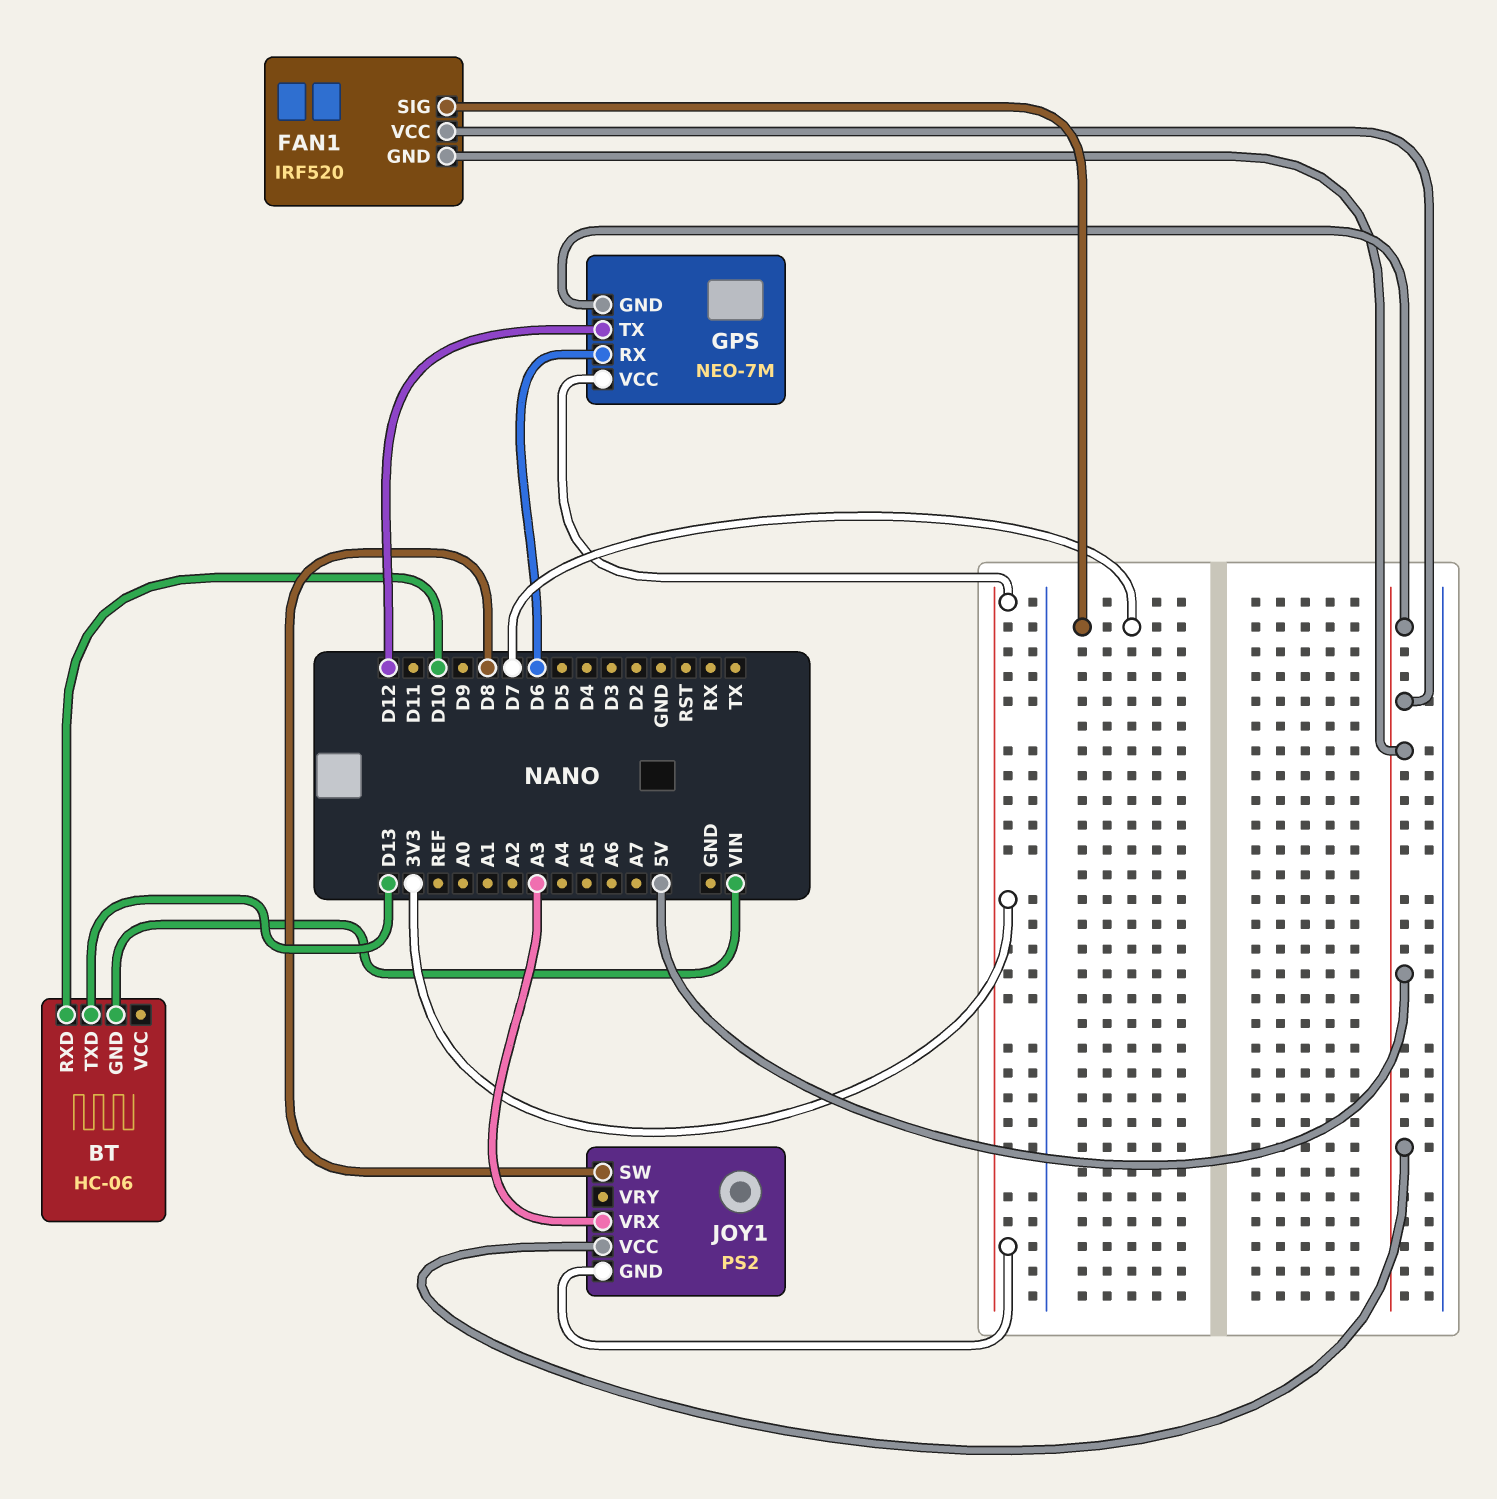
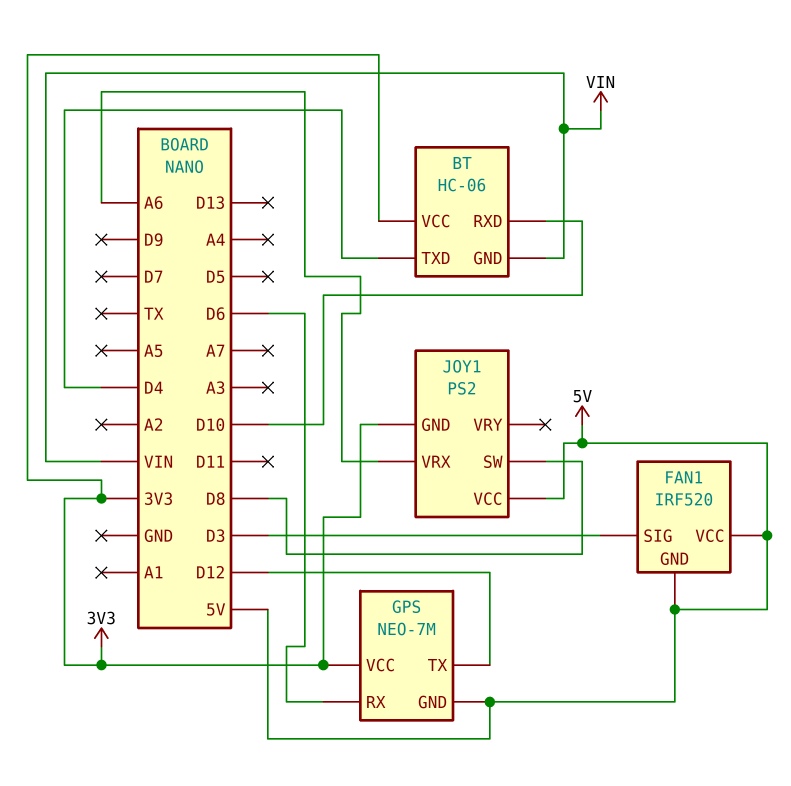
BT pin TXD: D13 -> D4
BT pin VCC: none -> 3V3
FAN1 pin SIG: D7 -> D3
JOY1 pin VRX: A3 -> A6

